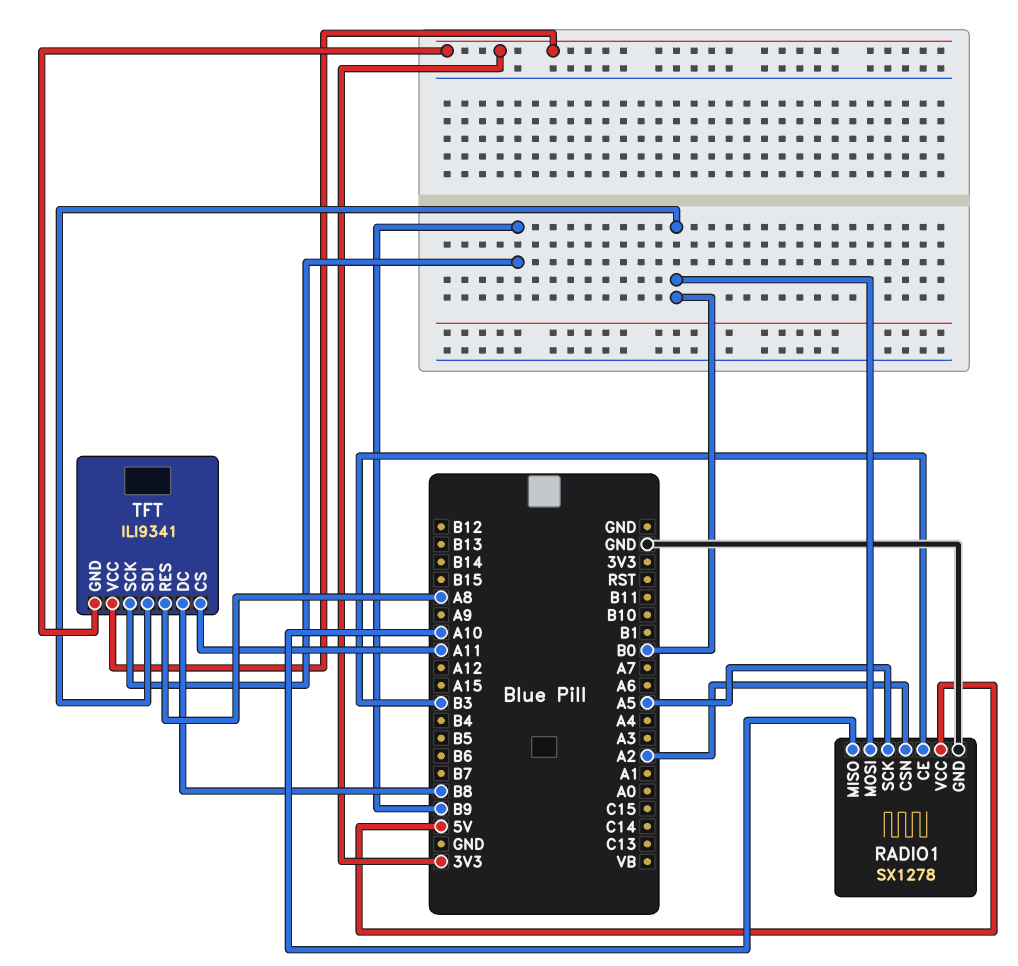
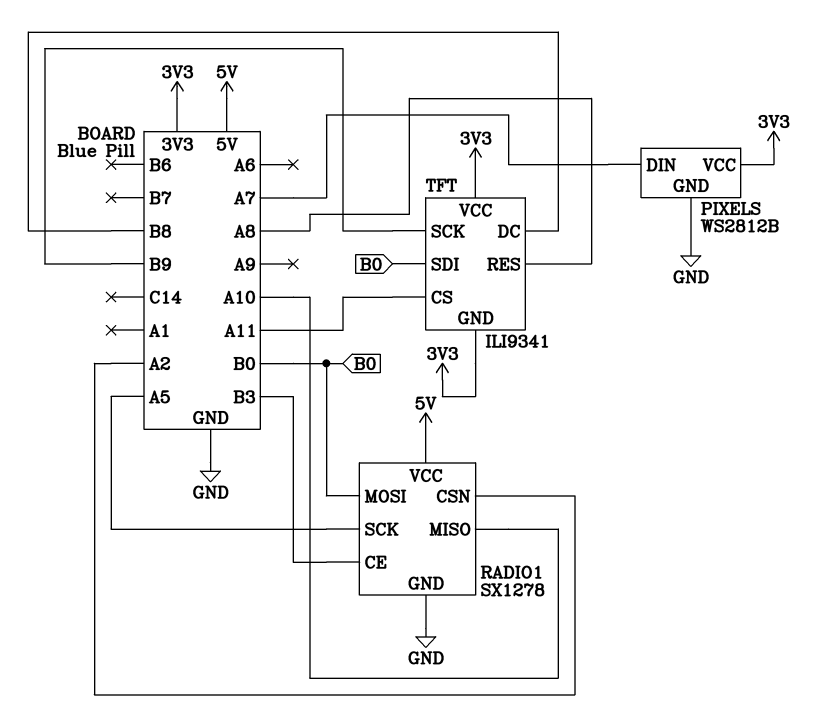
PIXELS: none -> WS2812B
PIXELS pin DIN: none -> A7
PIXELS pin GND: none -> GND
PIXELS pin VCC: none -> 3V3

